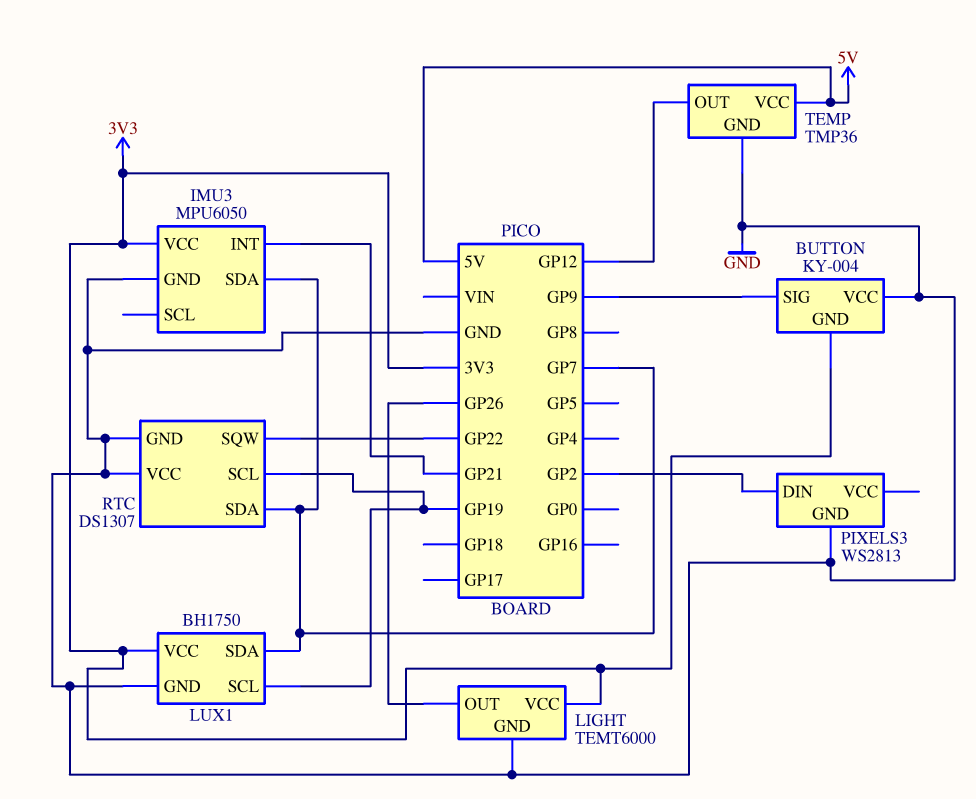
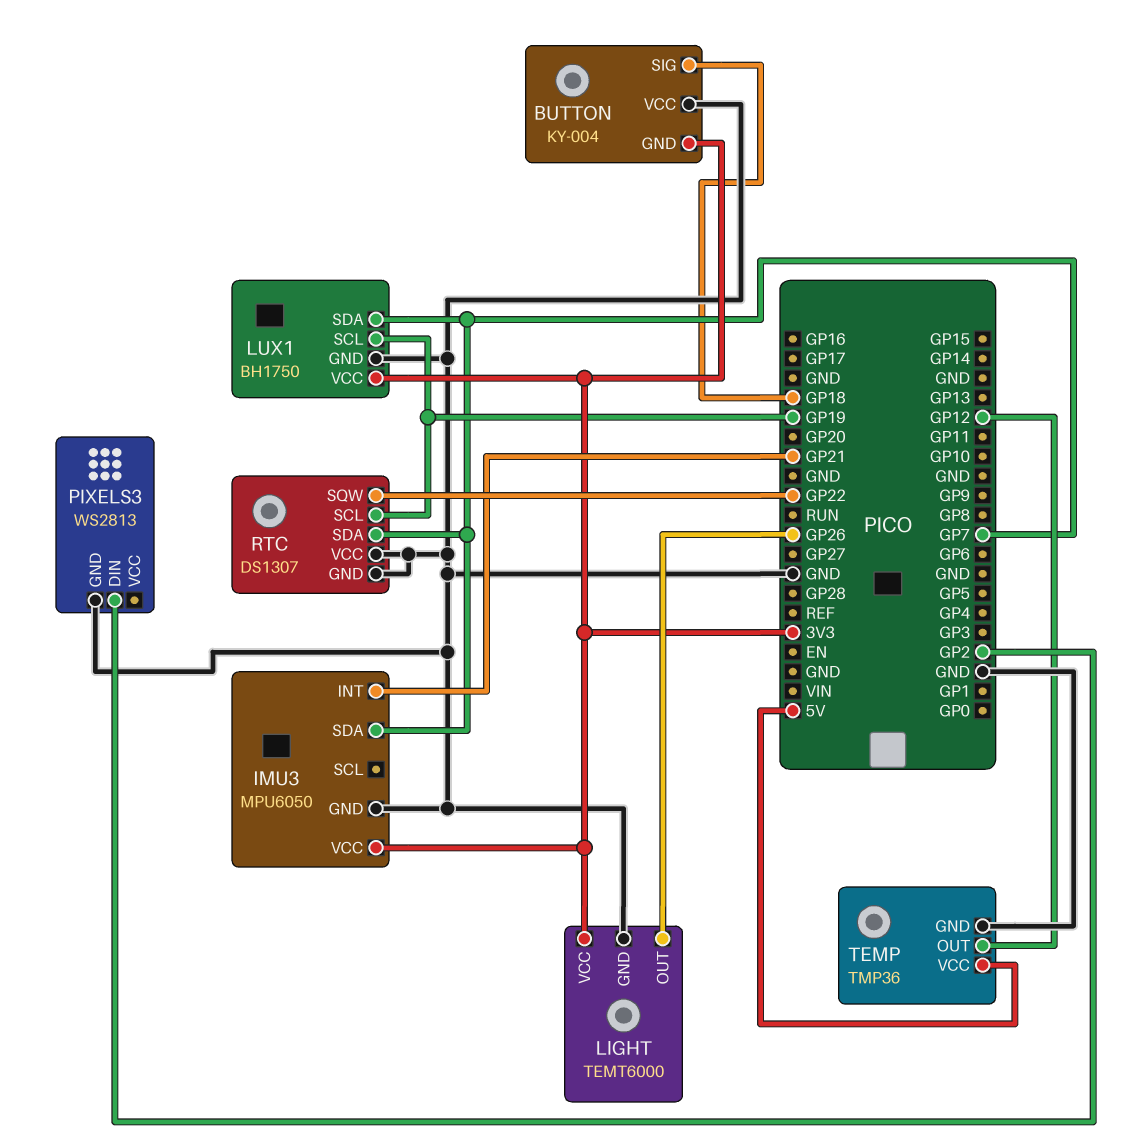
BUTTON pin SIG: GP9 -> GP18

